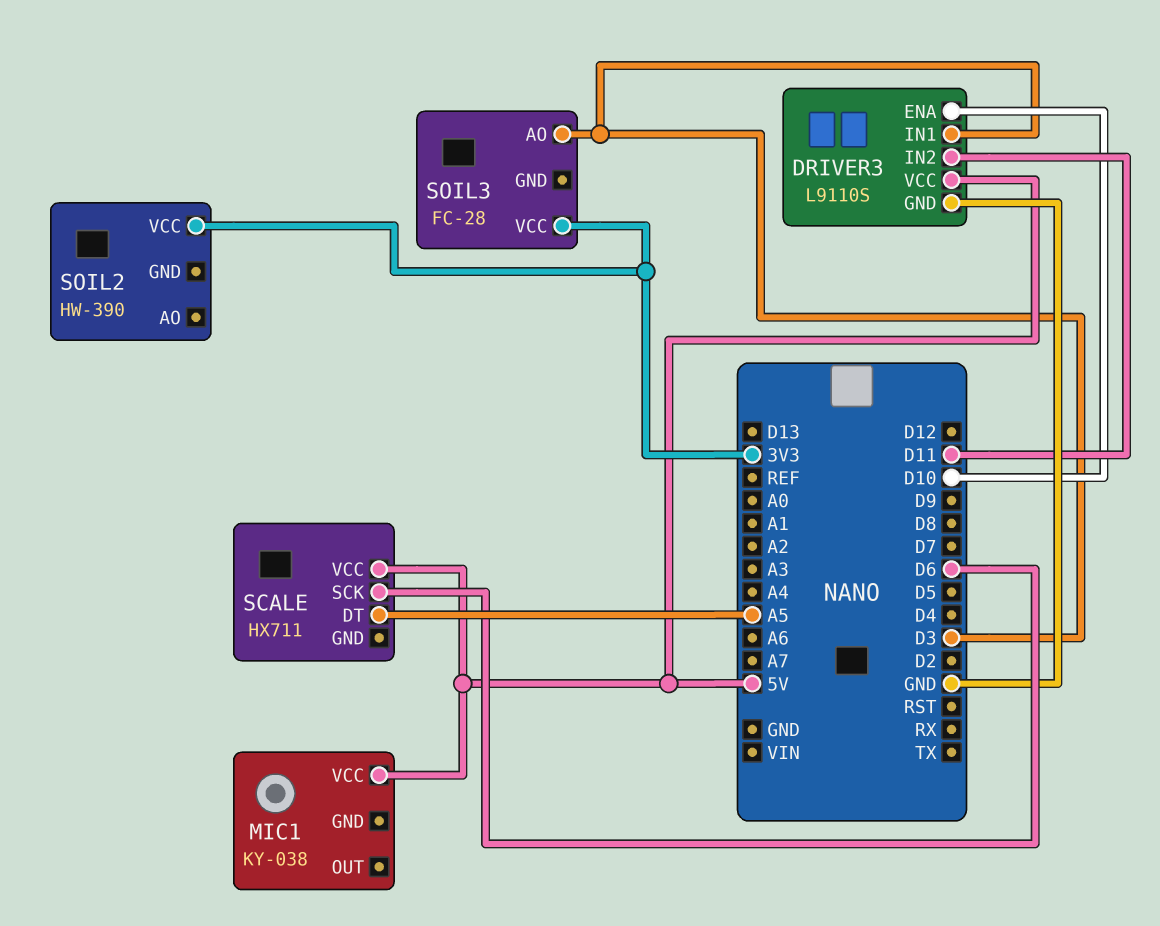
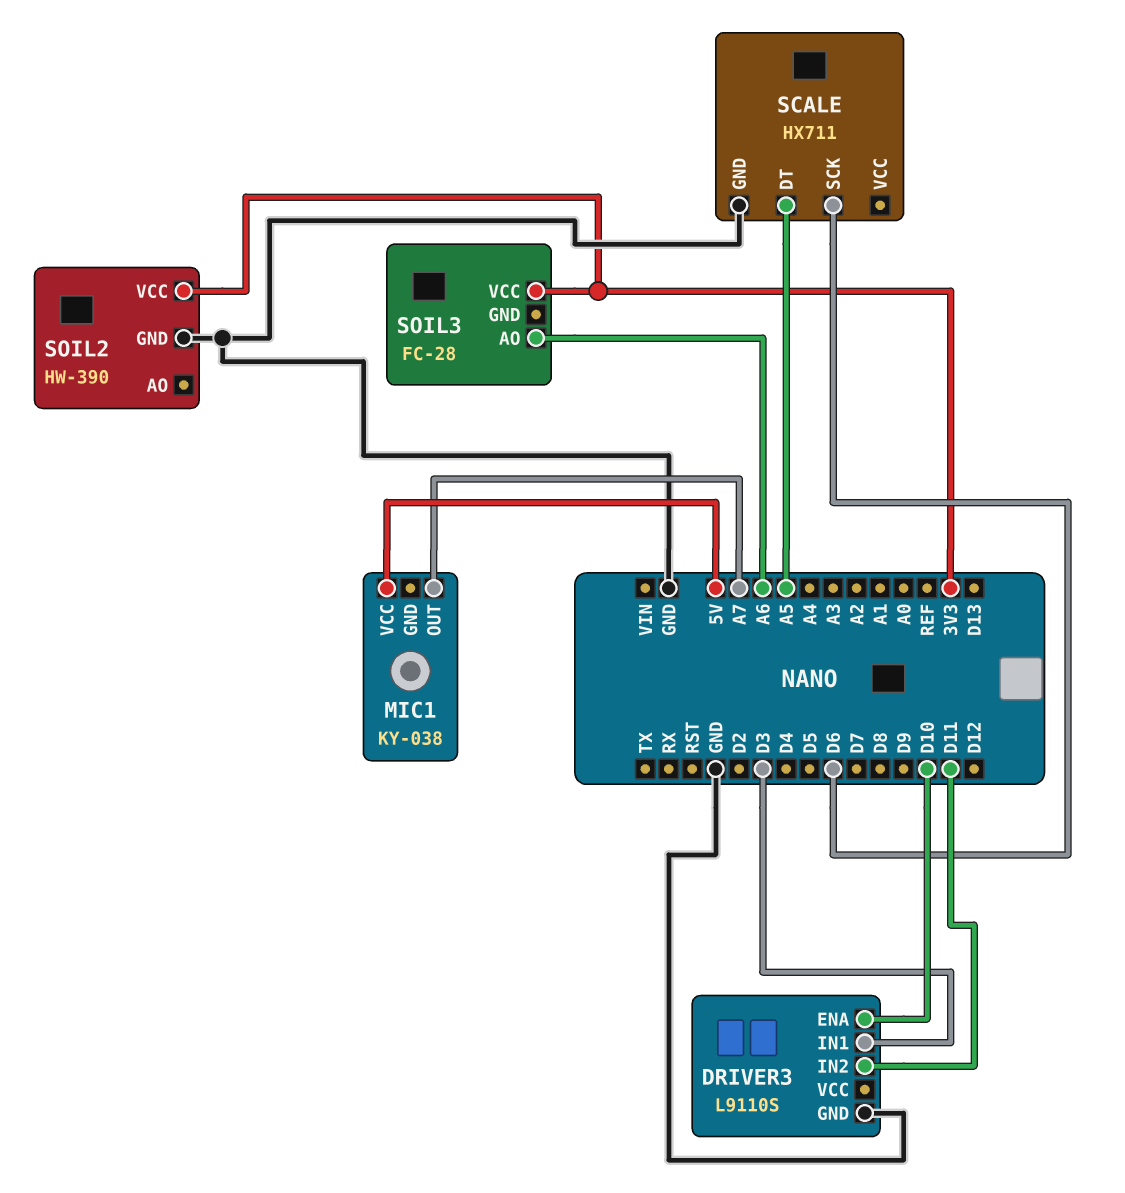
DRIVER3 pin VCC: 5V -> none
MIC1 pin OUT: none -> A7
SCALE pin GND: none -> GND
SCALE pin VCC: 5V -> none
SOIL2 pin GND: none -> GND
SOIL3 pin AO: D3 -> A6

